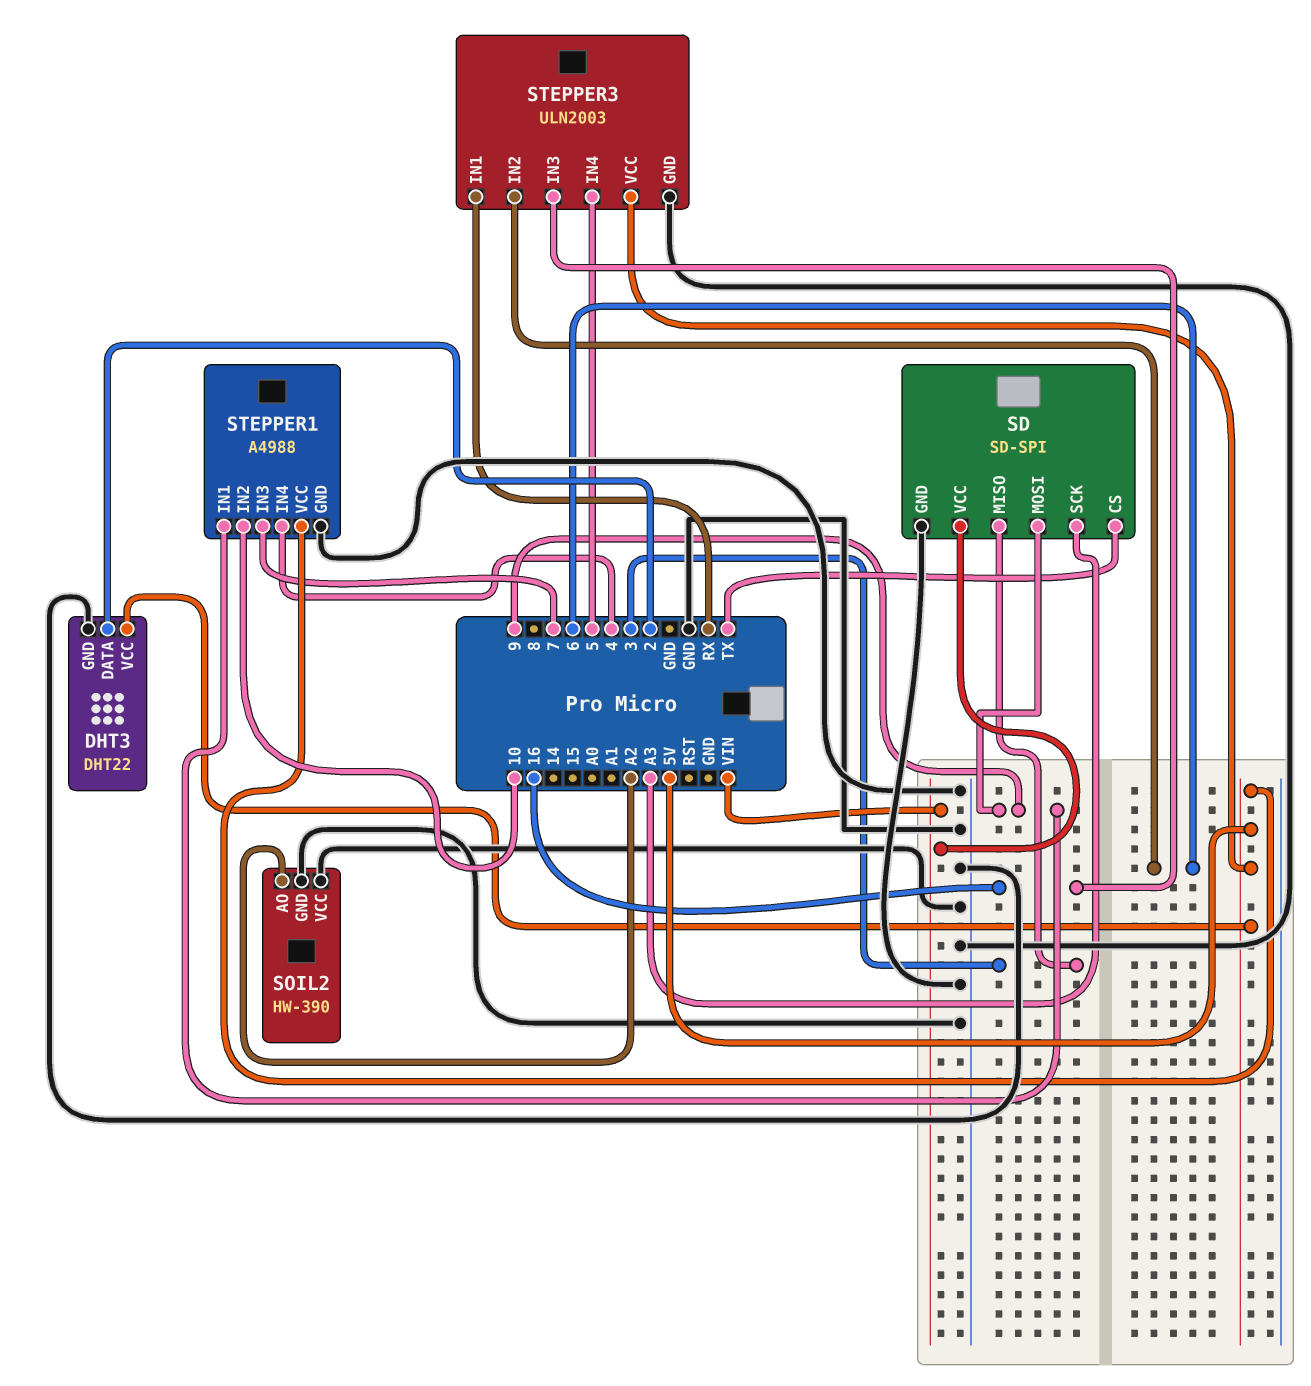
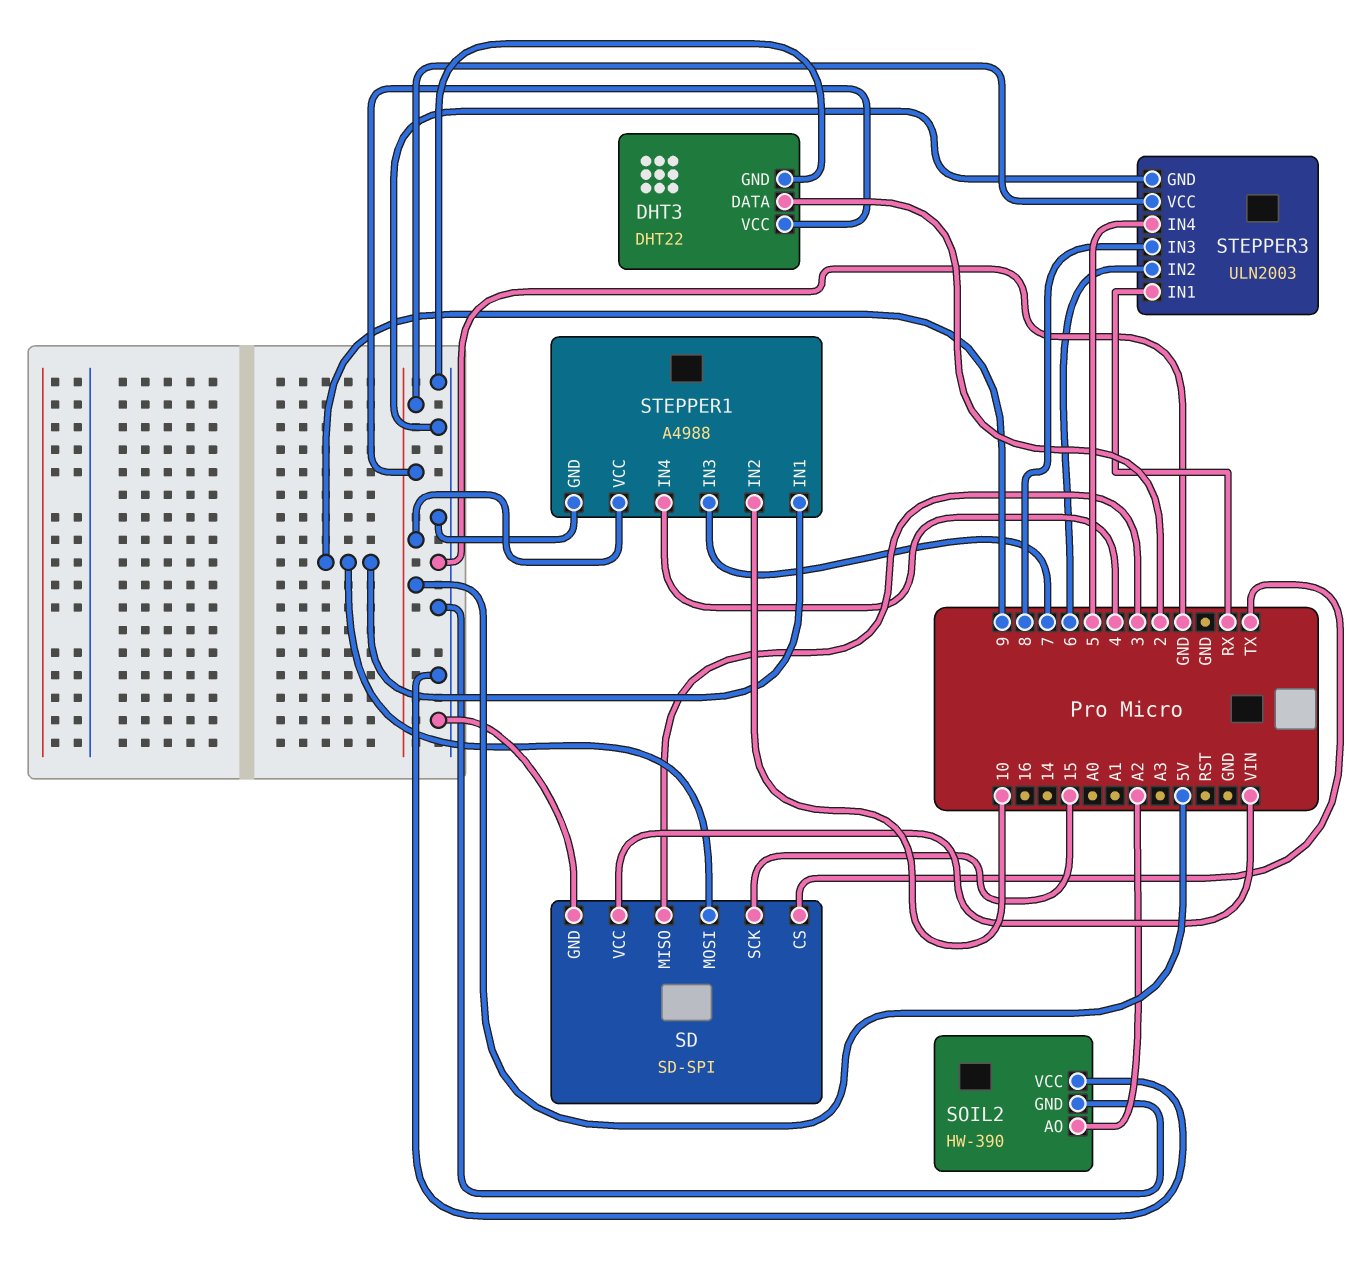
SD pin SCK: A3 -> 15
STEPPER3 pin IN3: 16 -> 8

